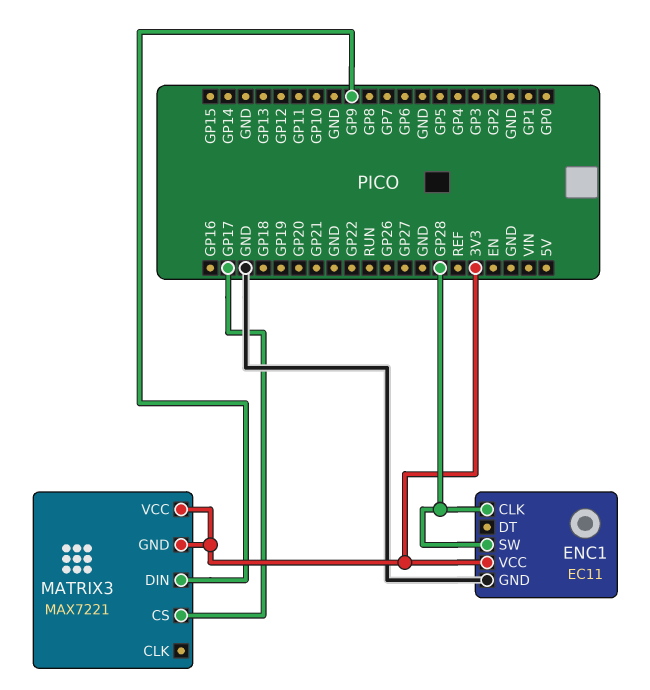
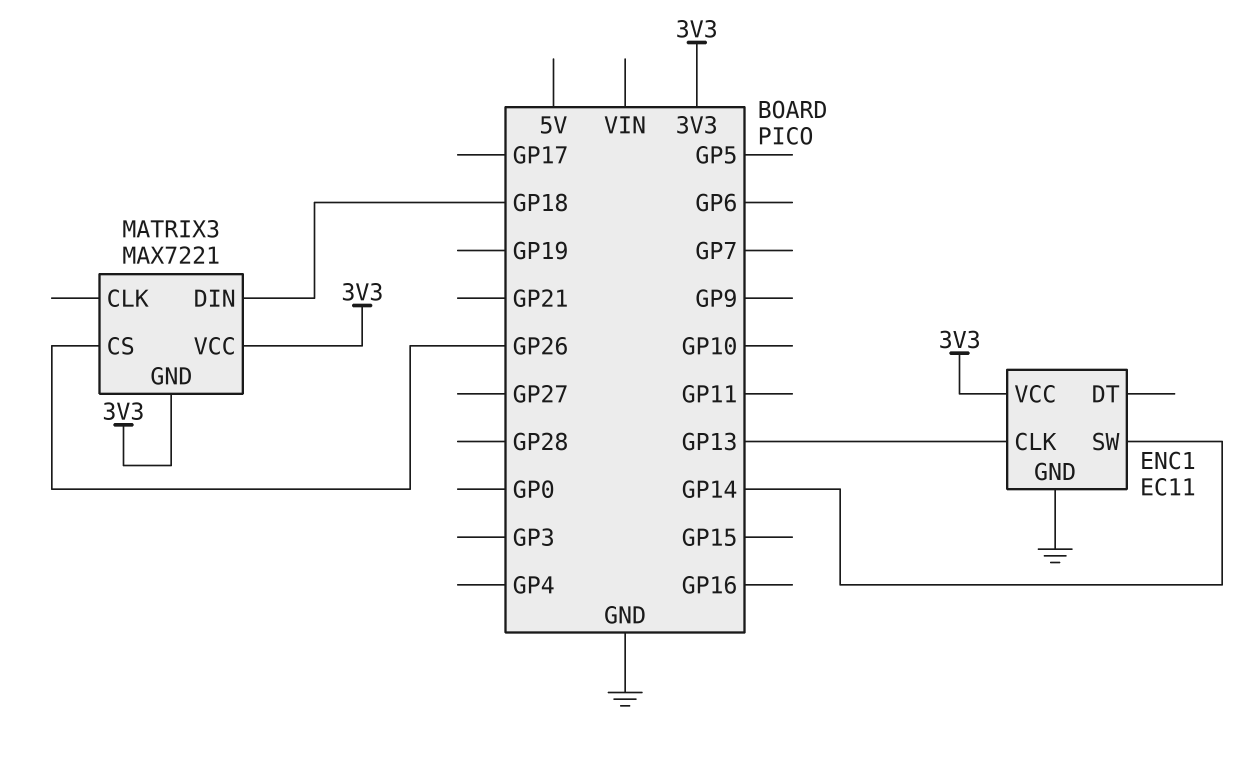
ENC1 pin CLK: GP28 -> GP13
ENC1 pin SW: GP28 -> GP14
MATRIX3 pin CS: GP17 -> GP26
MATRIX3 pin DIN: GP9 -> GP18

